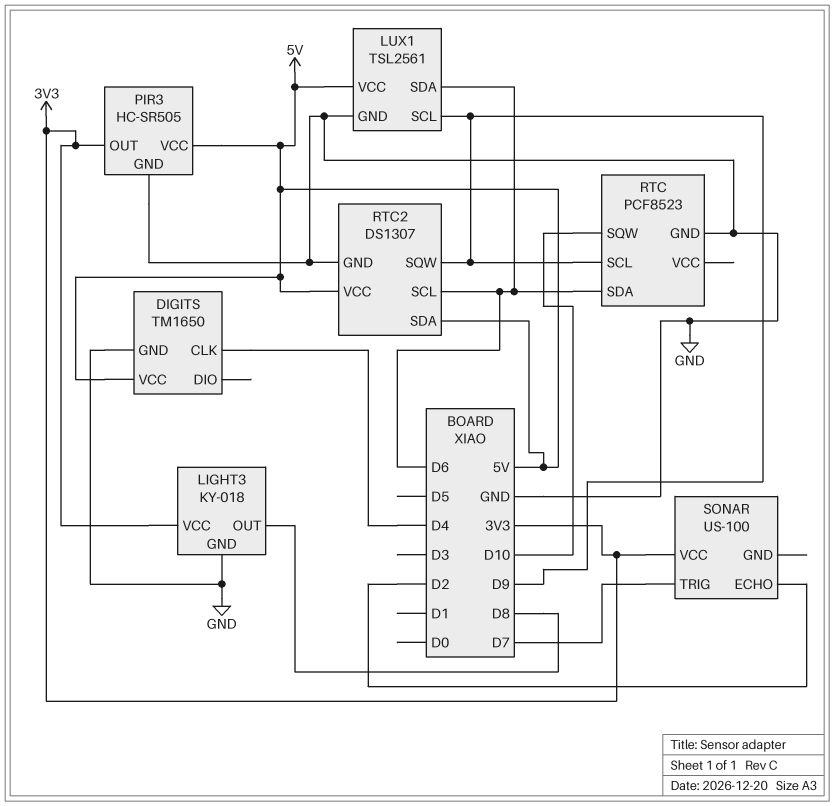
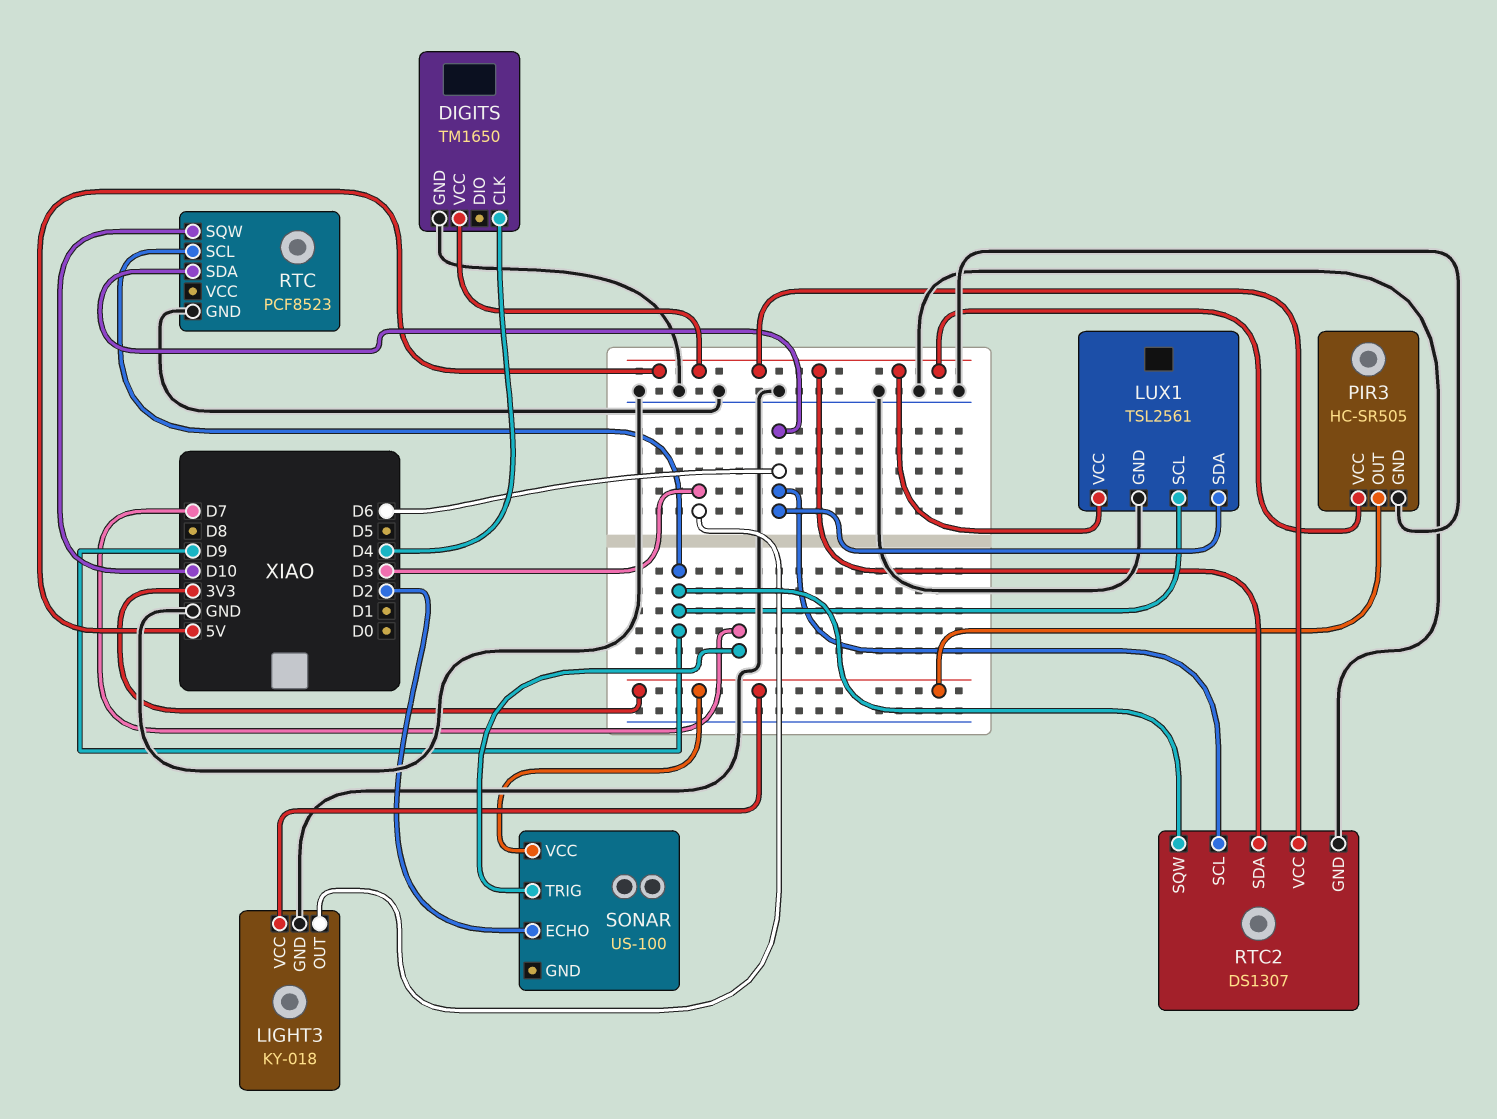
LIGHT3 pin OUT: D8 -> D3

